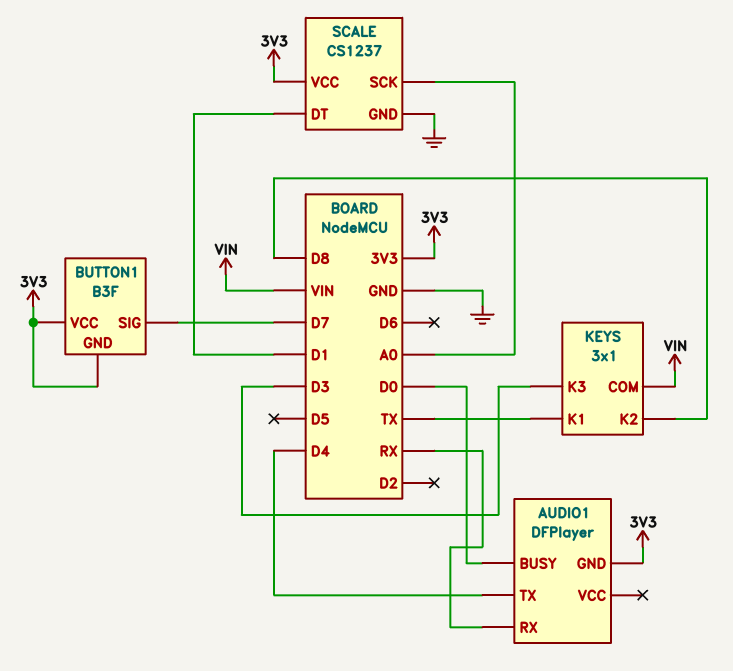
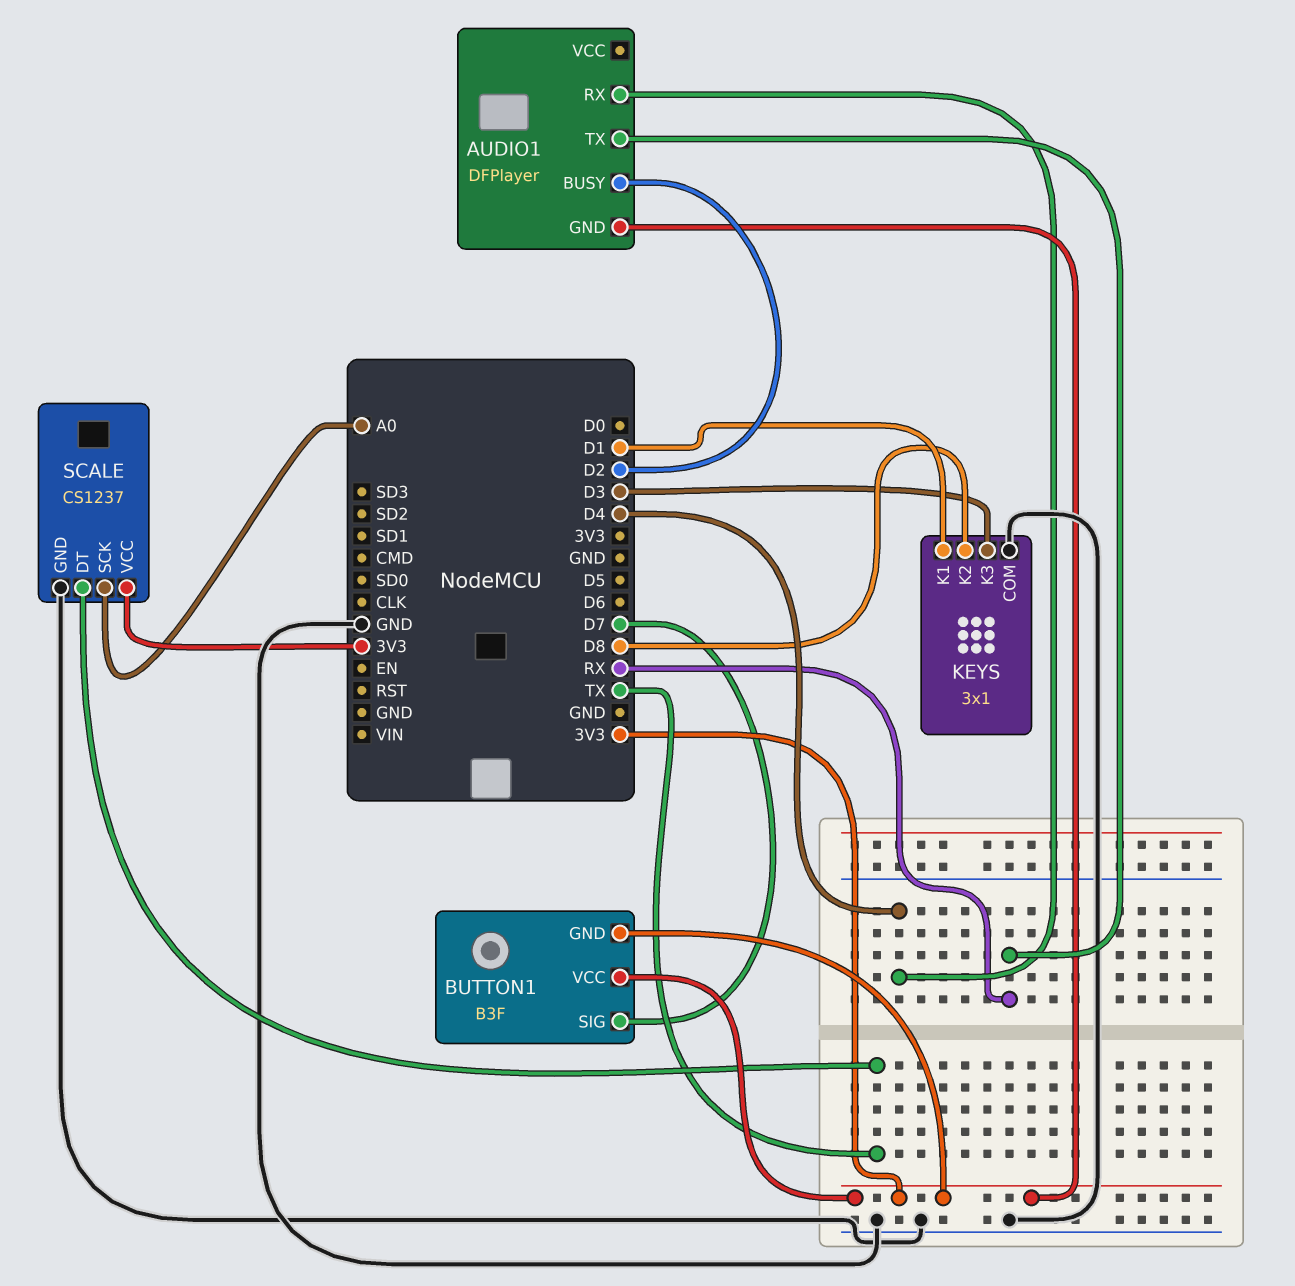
AUDIO1 pin BUSY: D0 -> D2
AUDIO1 pin RX: RX -> D4
AUDIO1 pin TX: D4 -> RX
KEYS pin COM: VIN -> GND
KEYS pin K1: TX -> D1
SCALE pin DT: D1 -> TX

